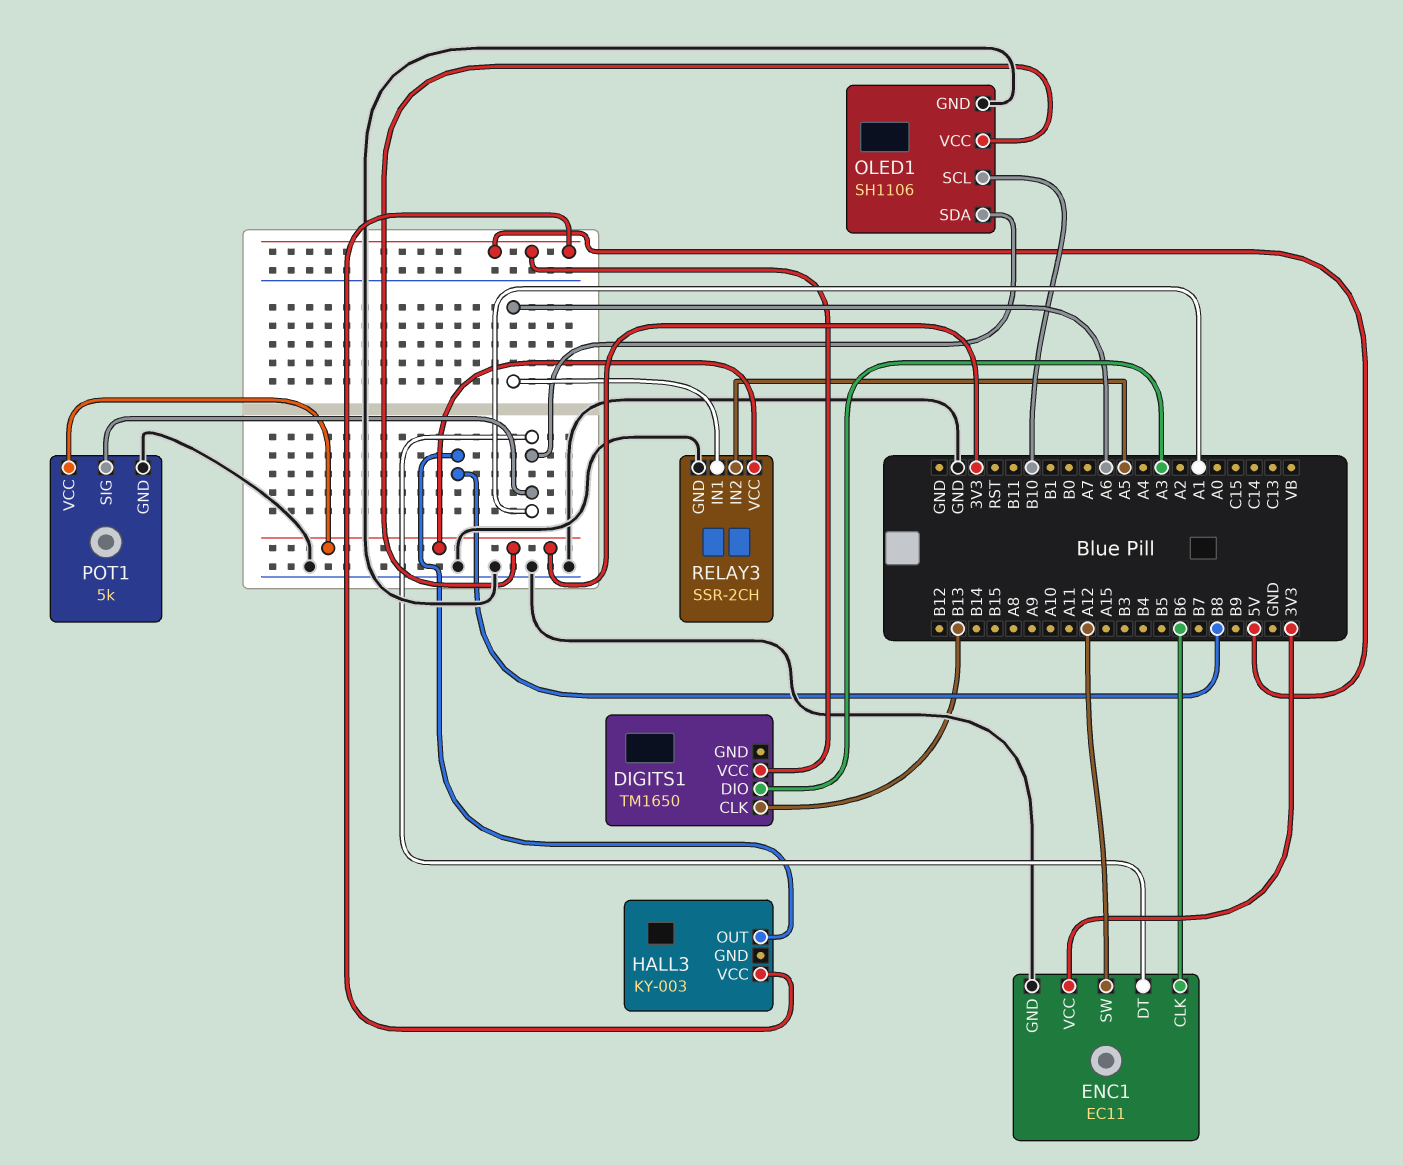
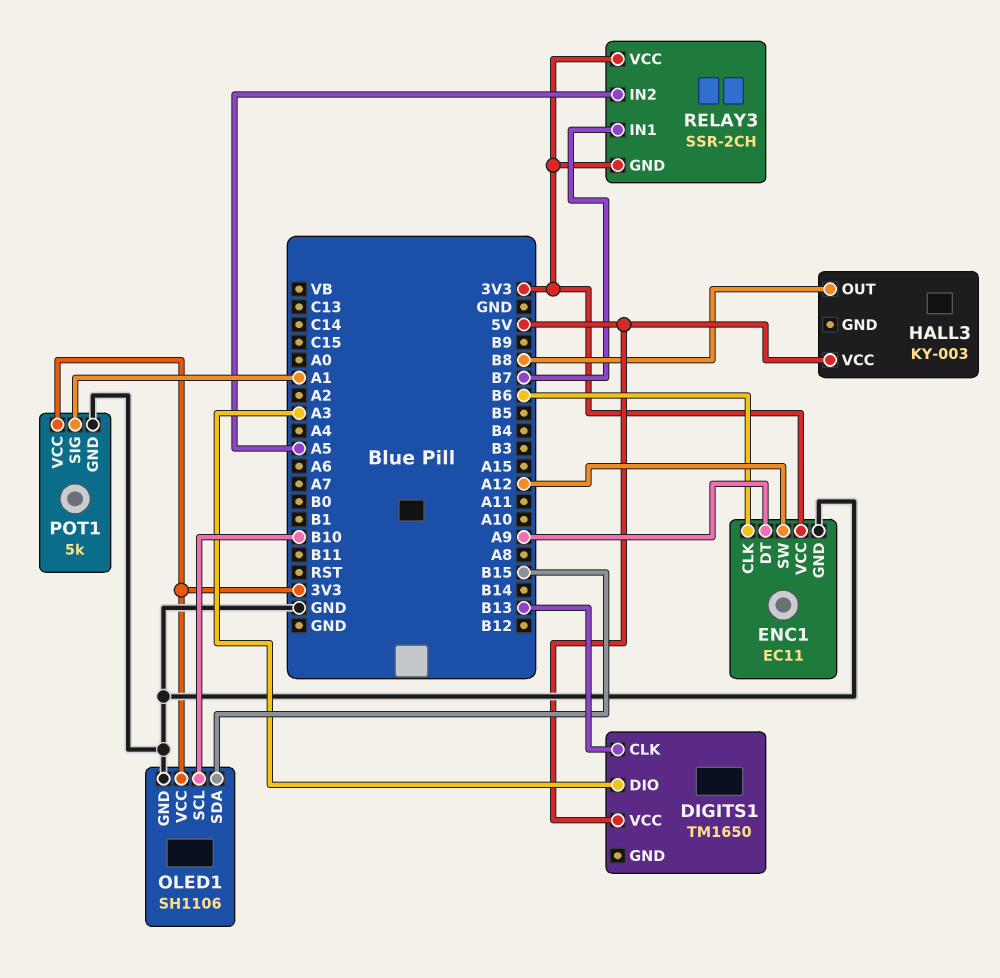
ENC1 pin DT: A1 -> A9
OLED1 pin SDA: A1 -> B15
RELAY3 pin GND: GND -> 3V3
RELAY3 pin IN1: A6 -> B7

